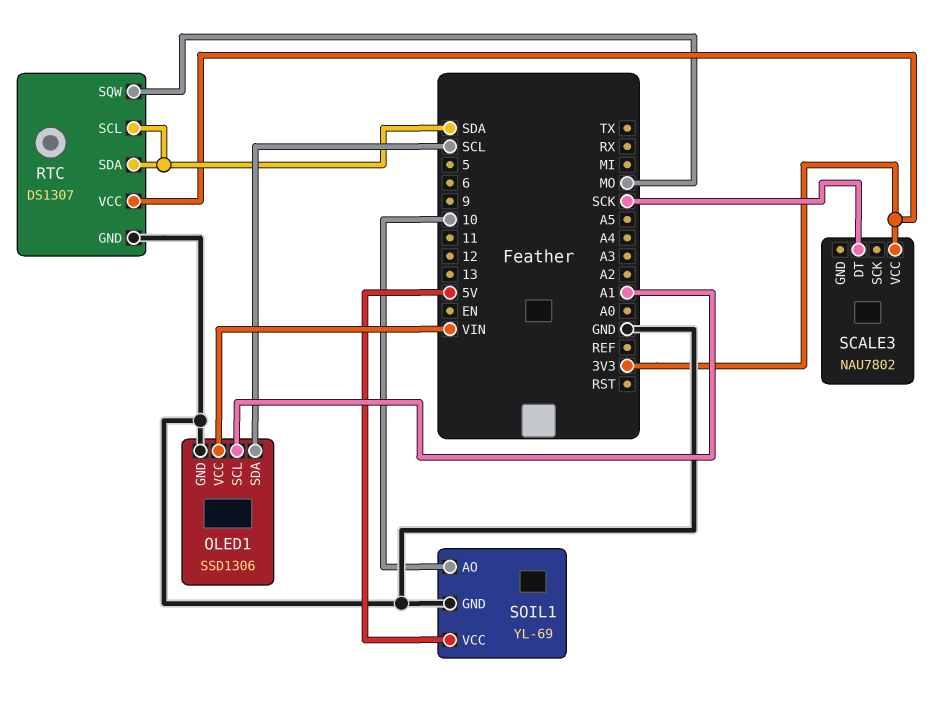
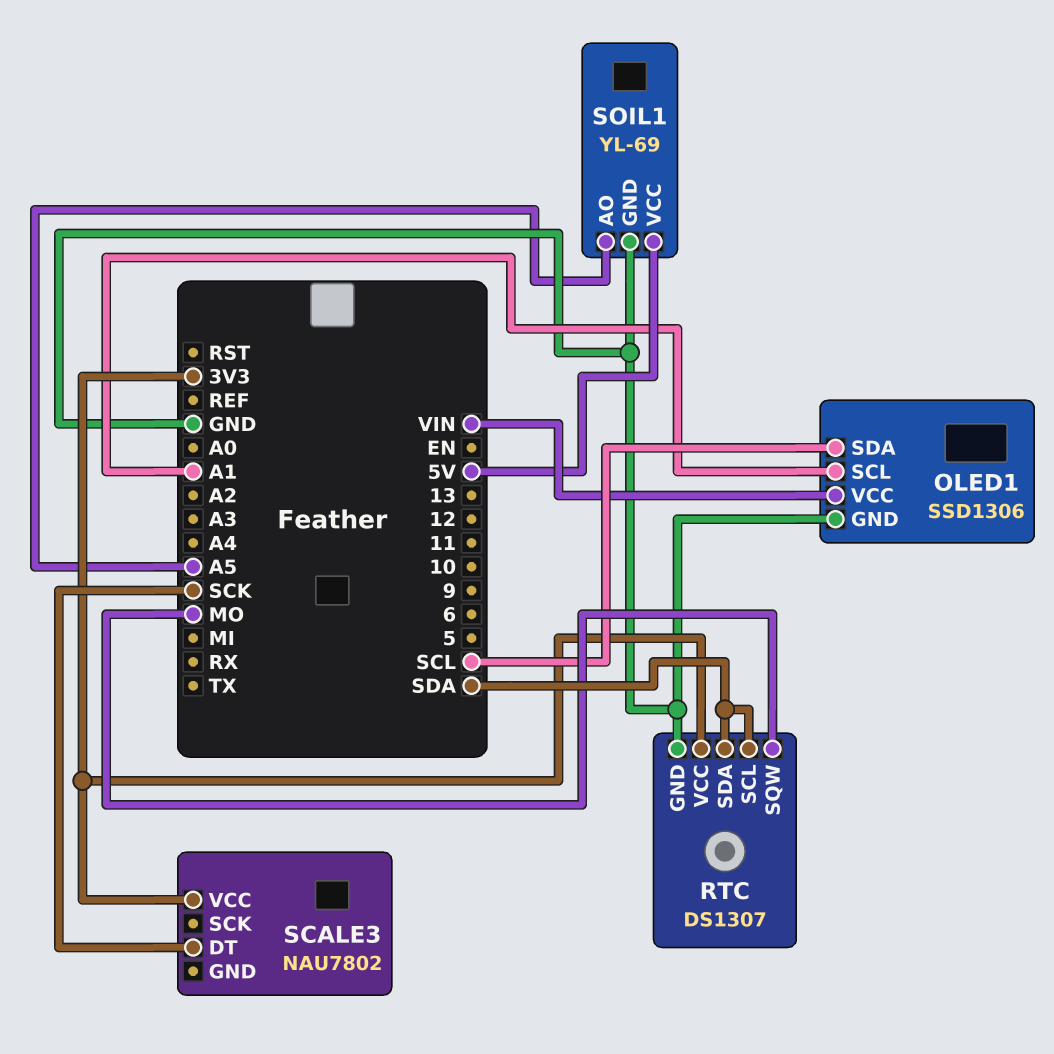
SOIL1 pin AO: 10 -> A5

